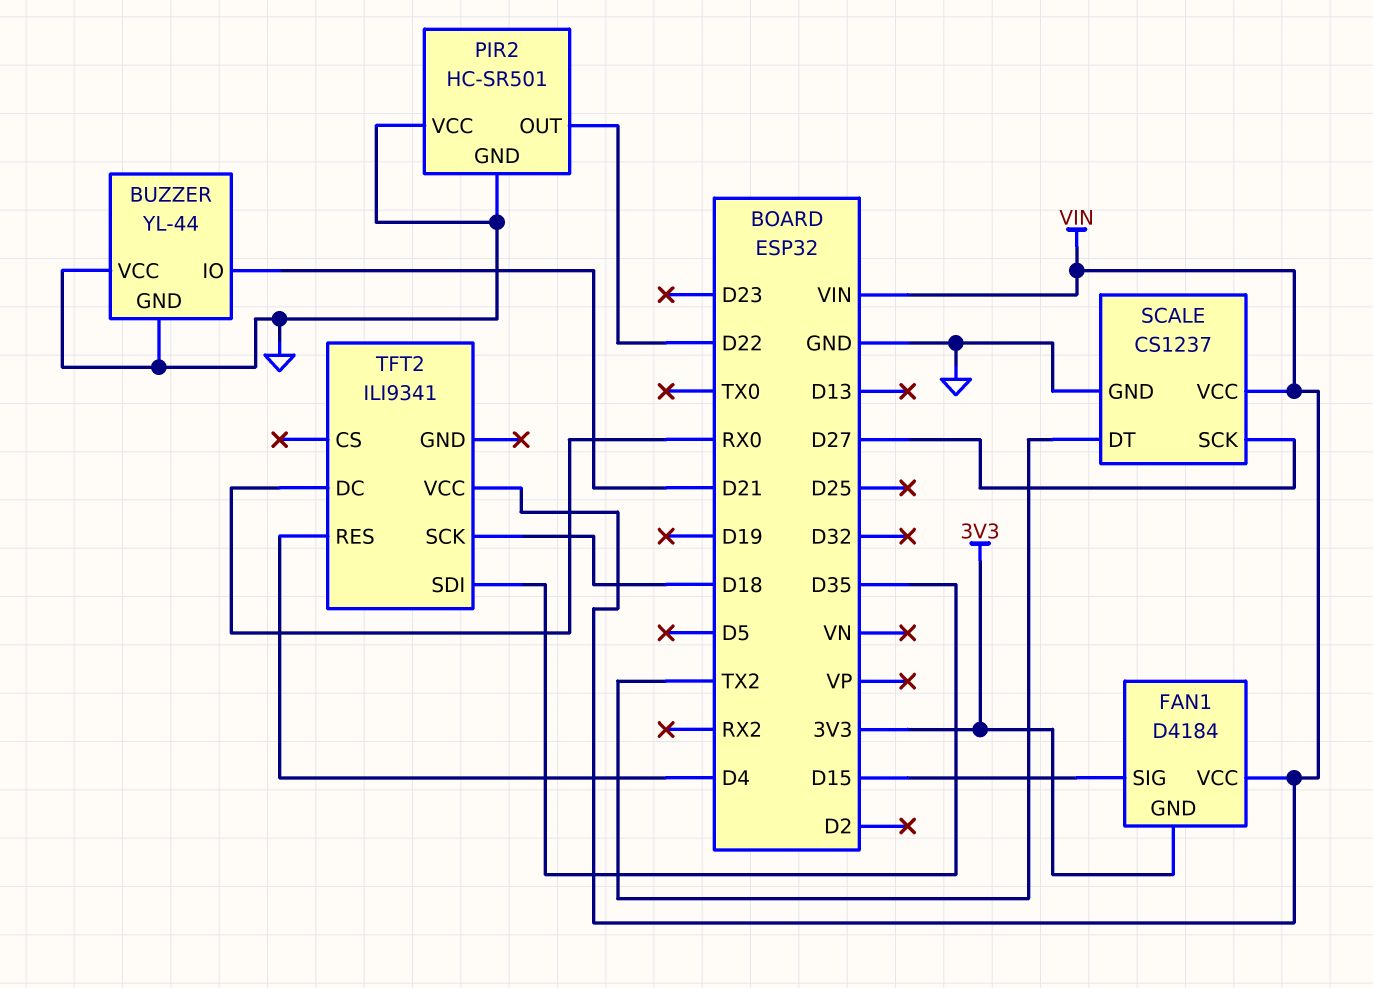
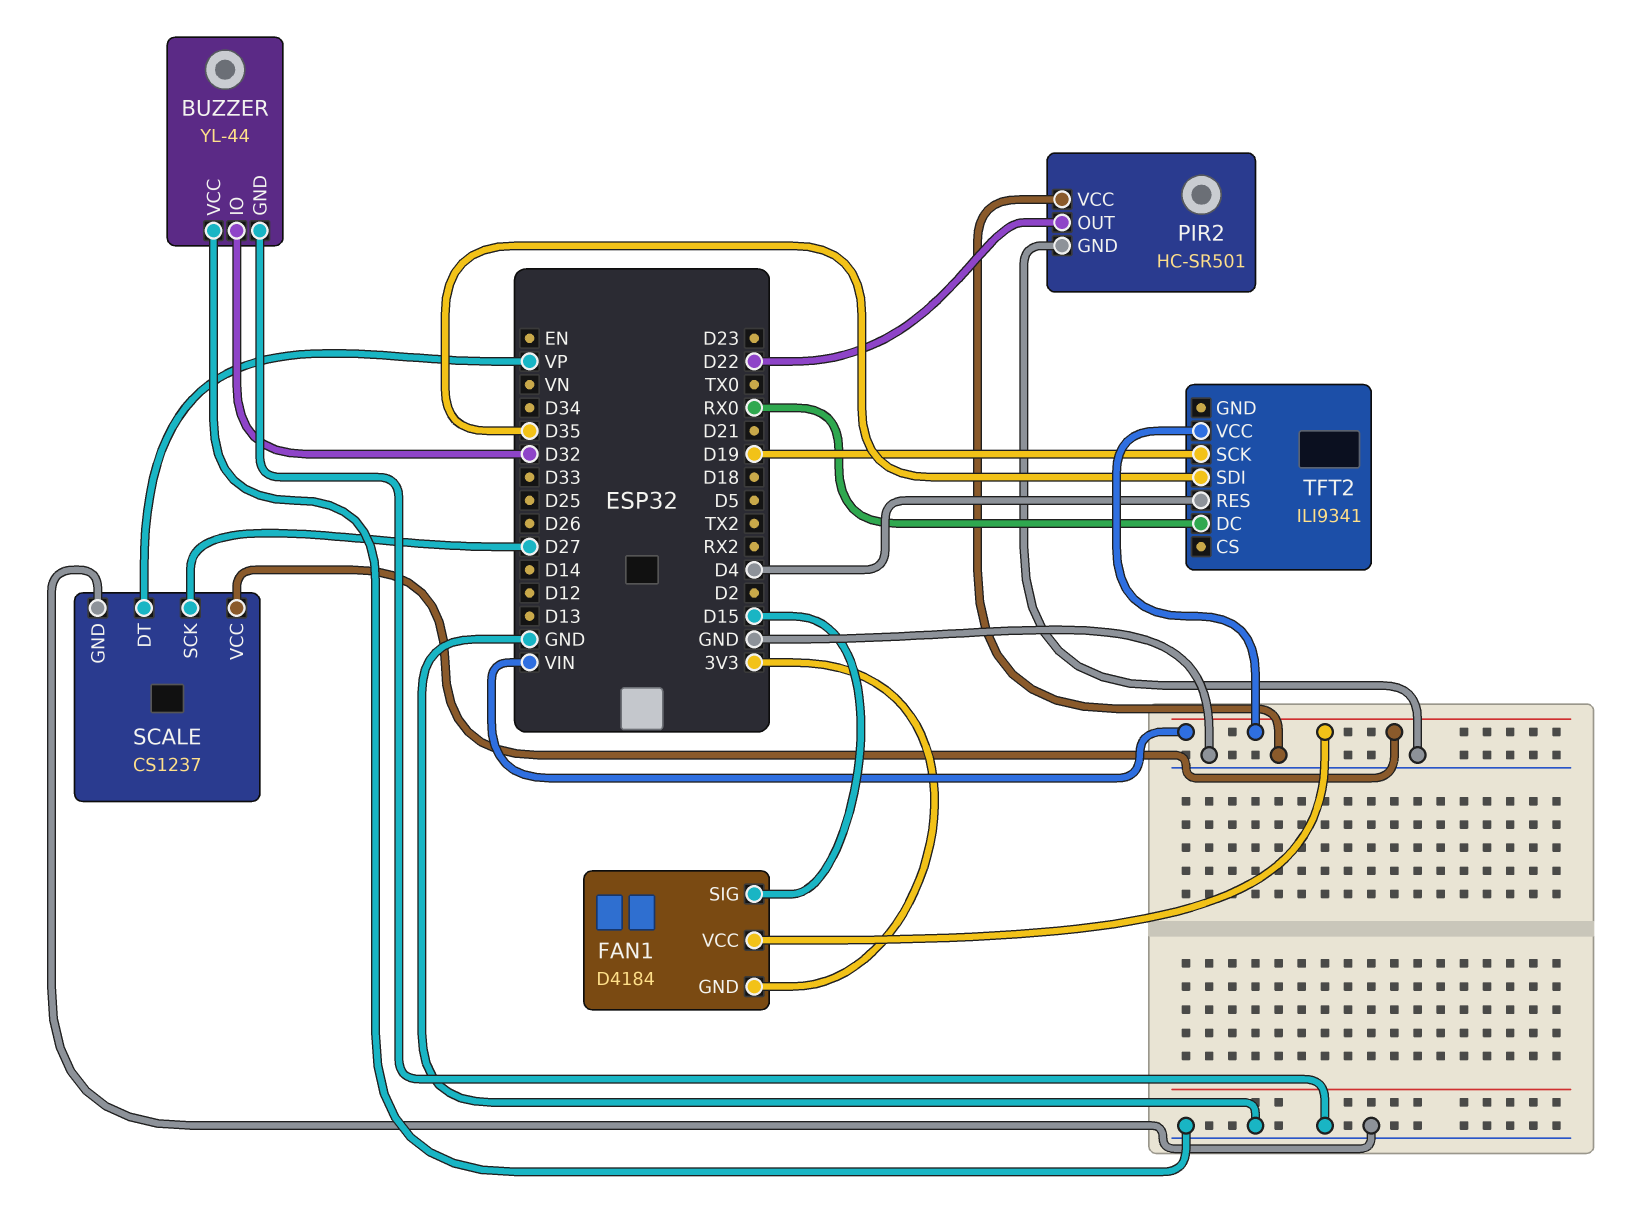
BUZZER pin IO: D21 -> D32
SCALE pin DT: TX2 -> VP
TFT2 pin SCK: D18 -> D19

